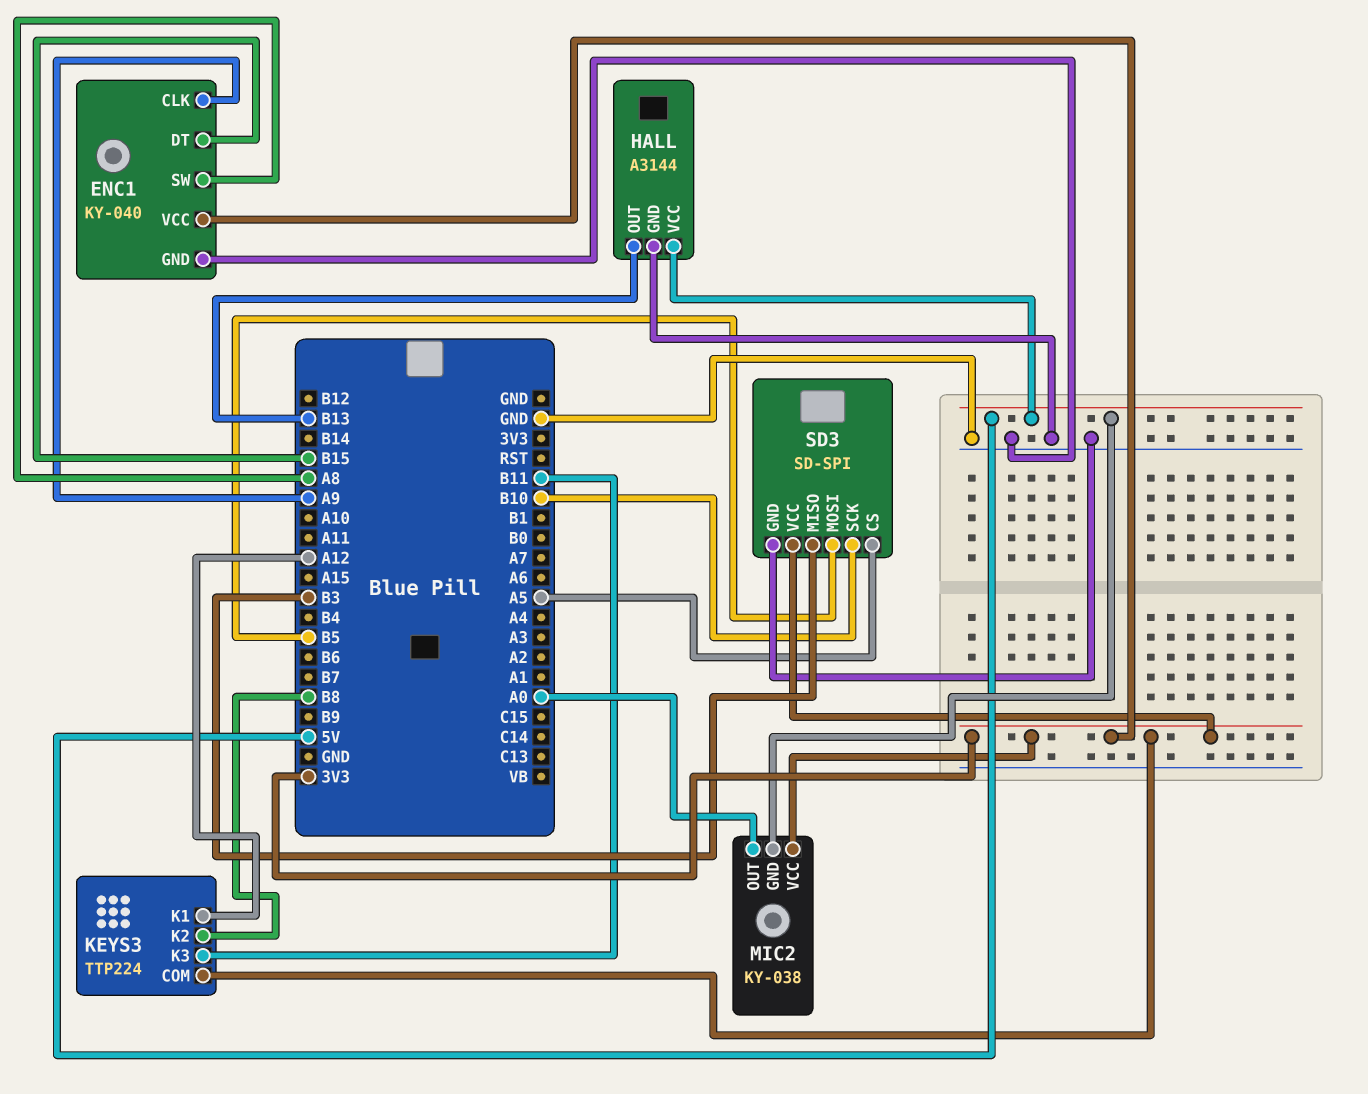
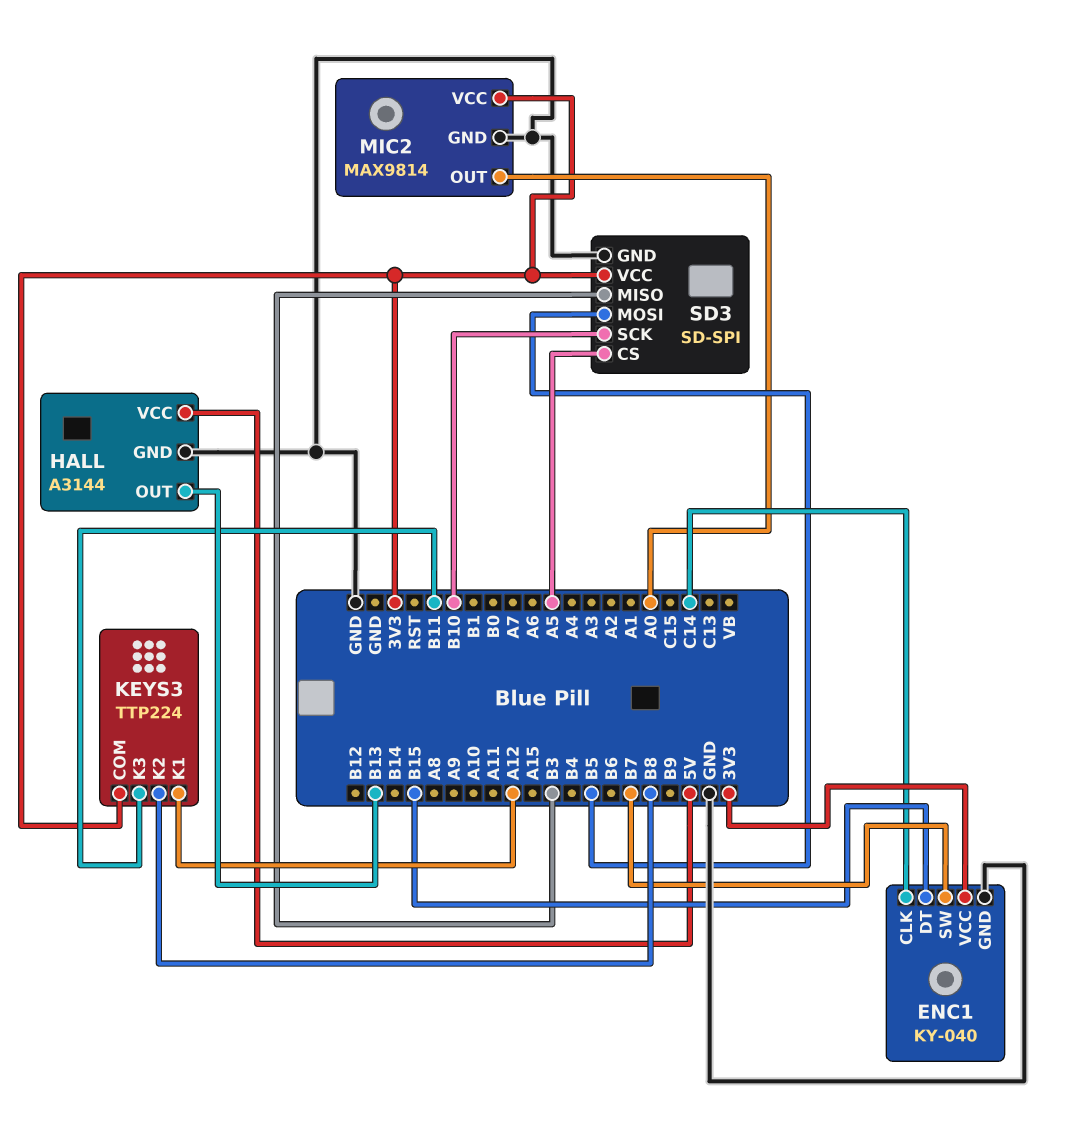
ENC1 pin CLK: A9 -> C14
ENC1 pin SW: A8 -> B7
MIC2: KY-038 -> MAX9814
MIC2 pin GND: 5V -> GND

